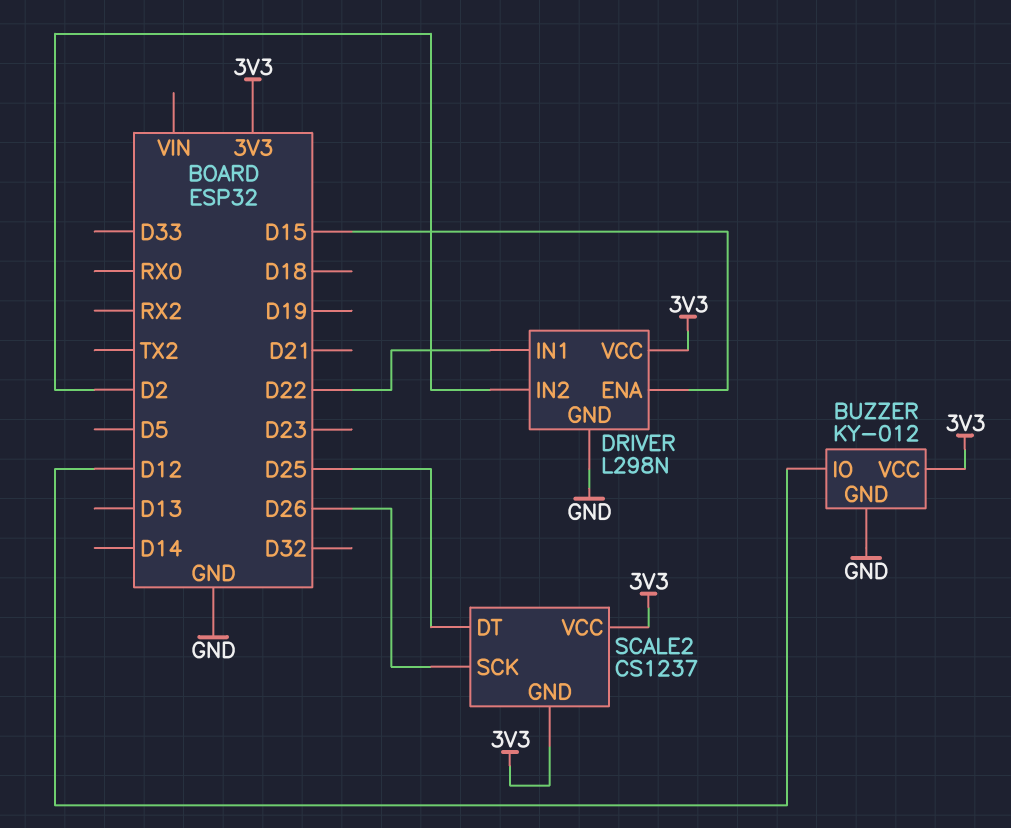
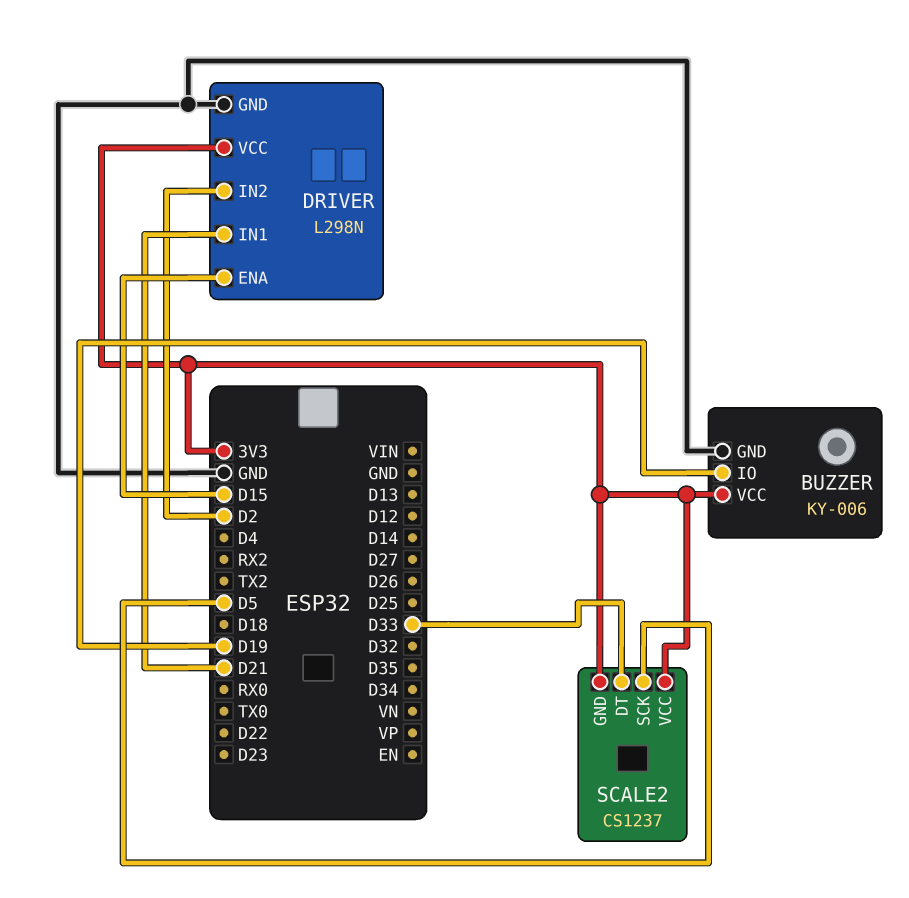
BUZZER: KY-012 -> KY-006
BUZZER pin IO: D12 -> D19
DRIVER pin IN1: D22 -> D21
SCALE2 pin DT: D25 -> D33
SCALE2 pin SCK: D26 -> D5

